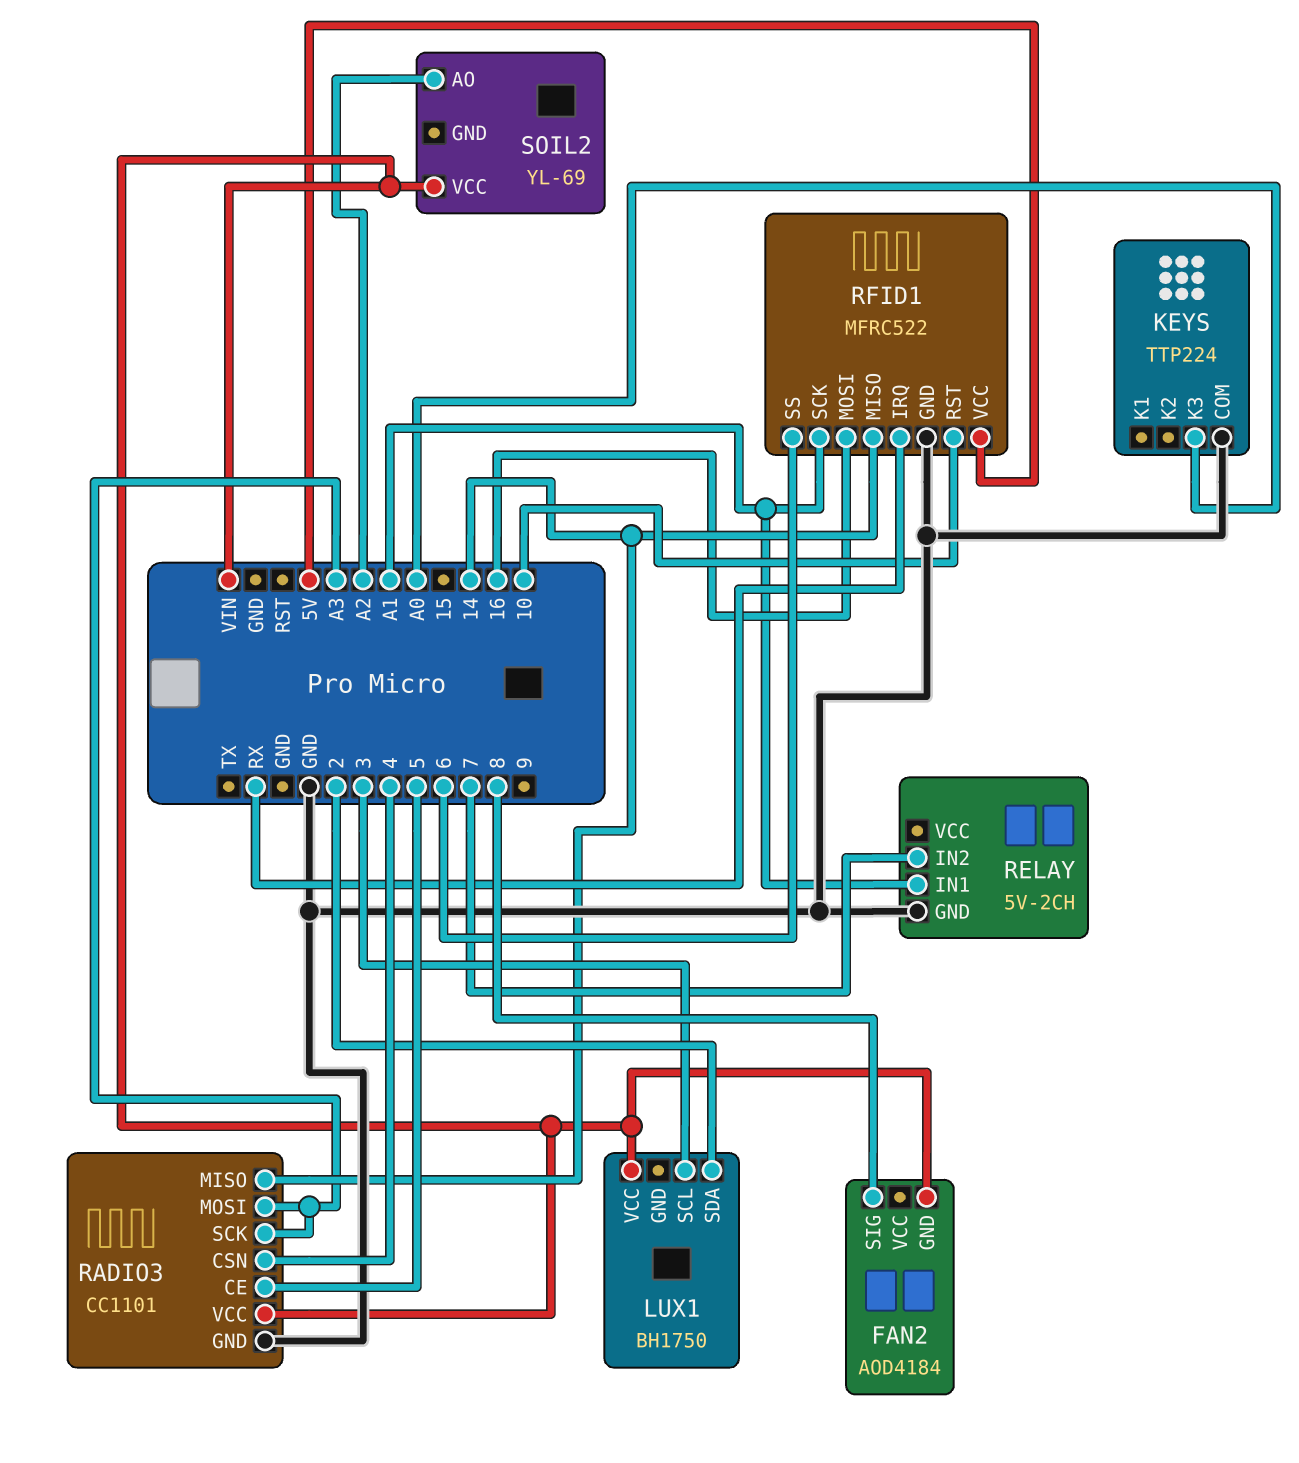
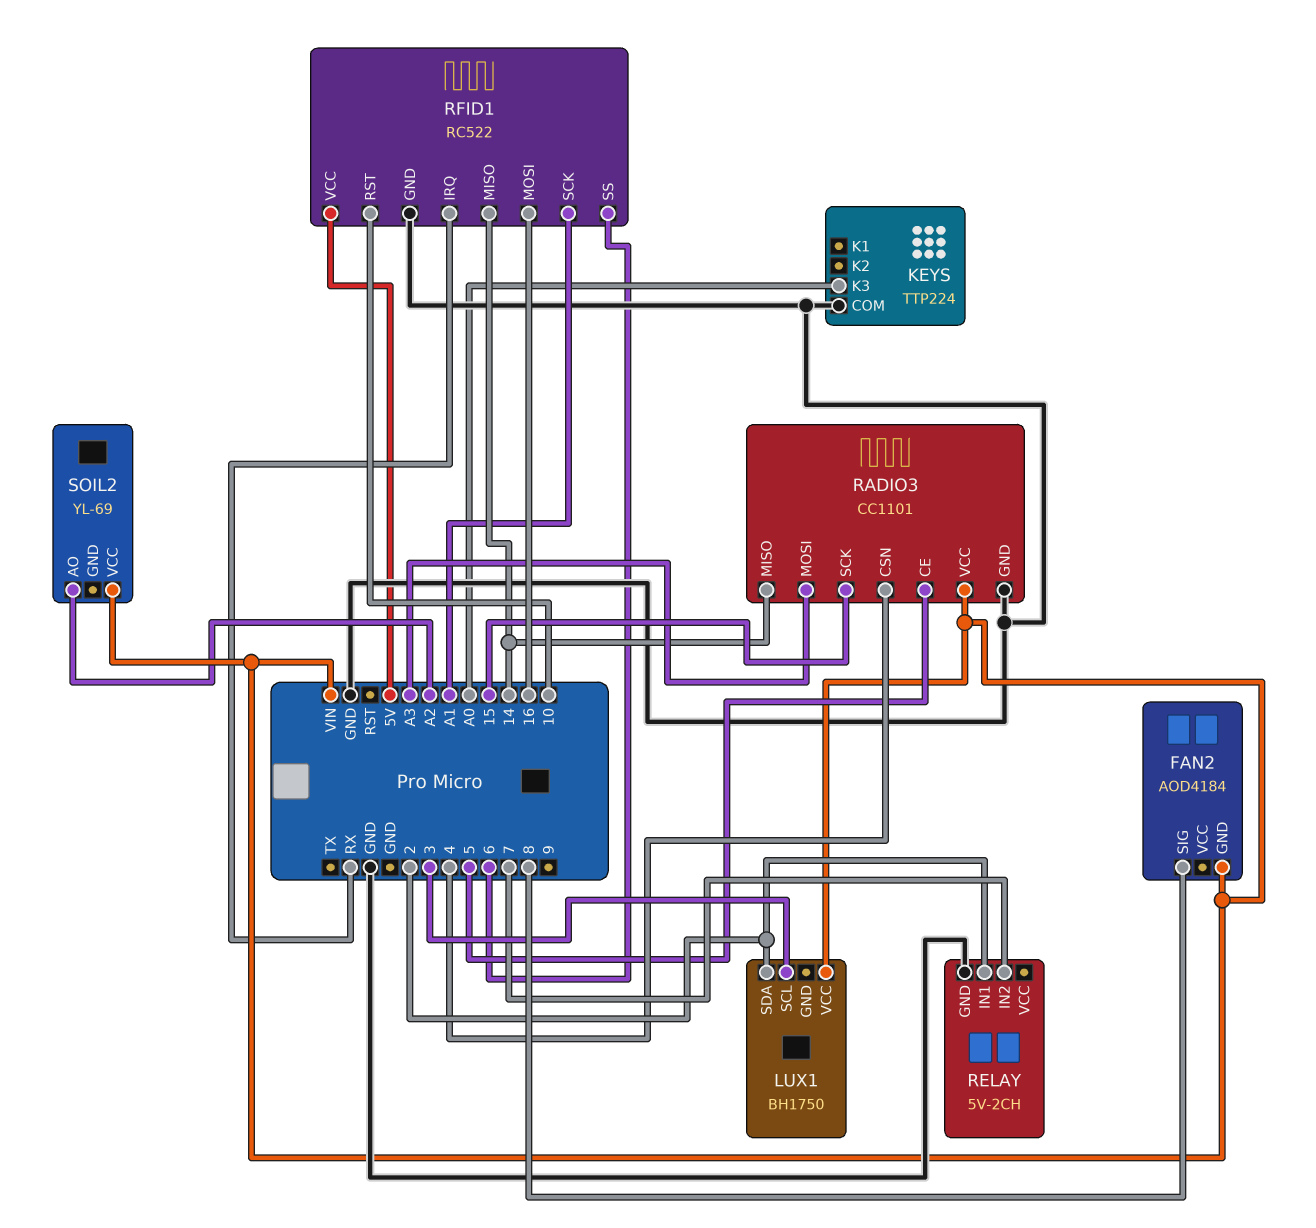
RADIO3 pin SCK: A3 -> 15
RELAY pin IN1: A1 -> 2
RFID1: MFRC522 -> RC522

